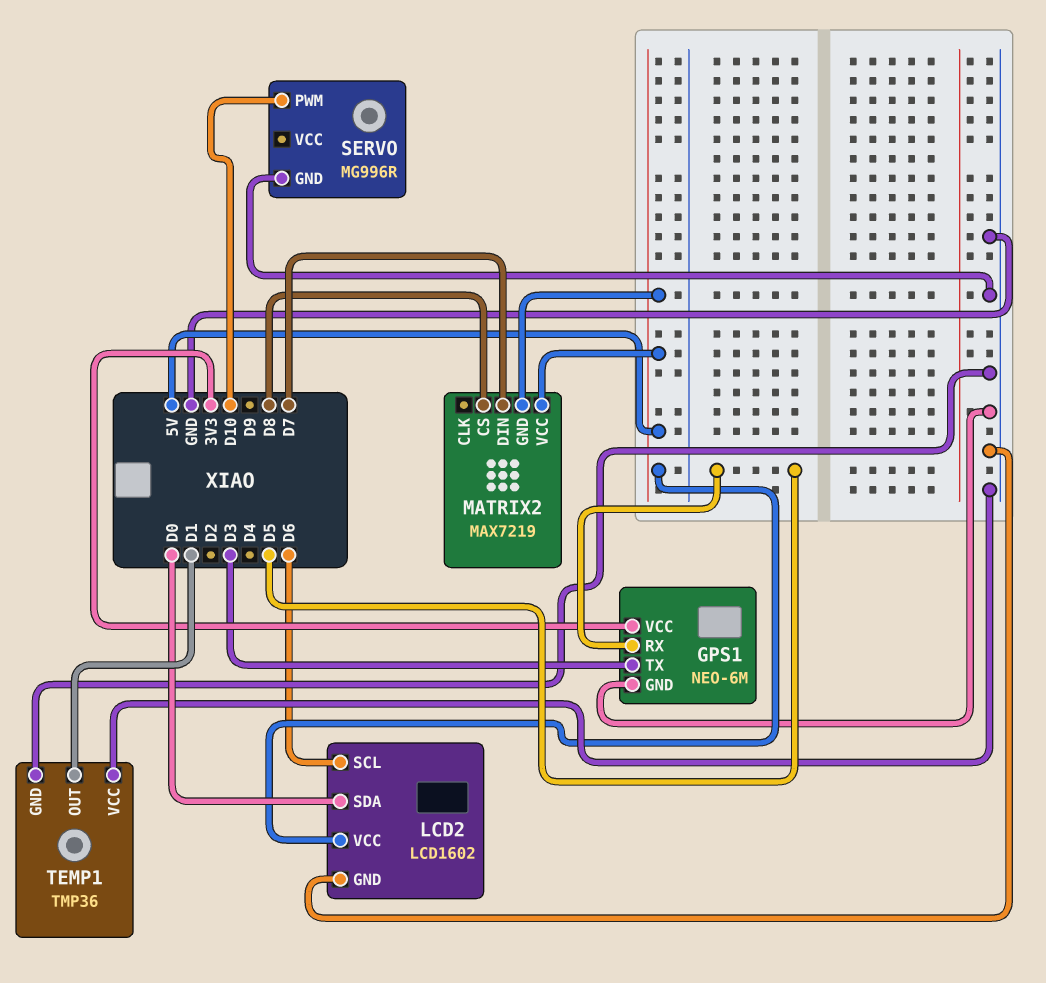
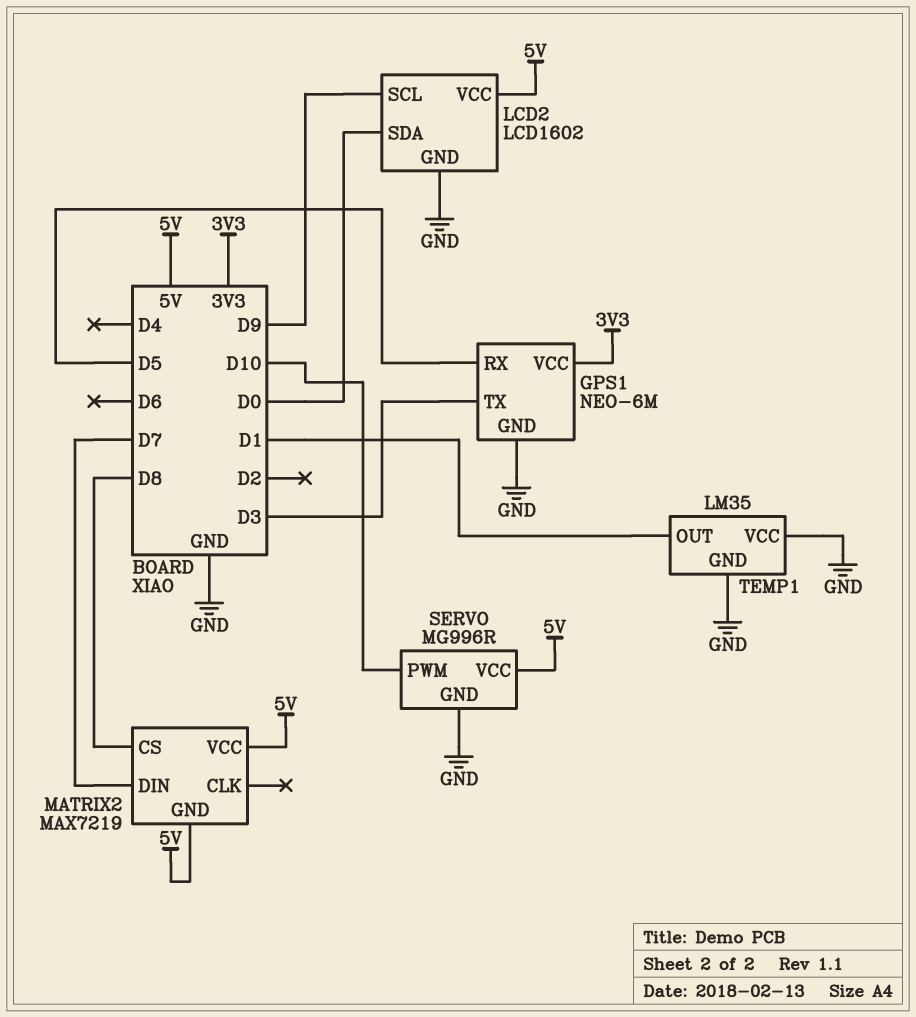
LCD2 pin SCL: D6 -> D9
SERVO pin VCC: none -> 5V
TEMP1: TMP36 -> LM35

